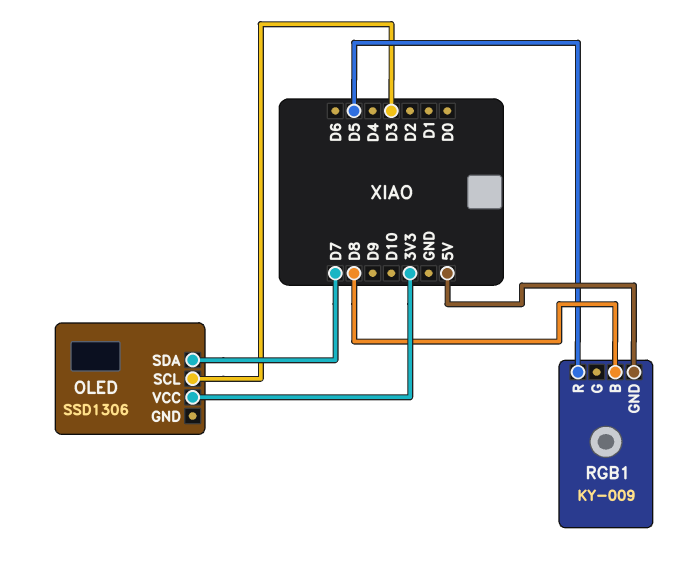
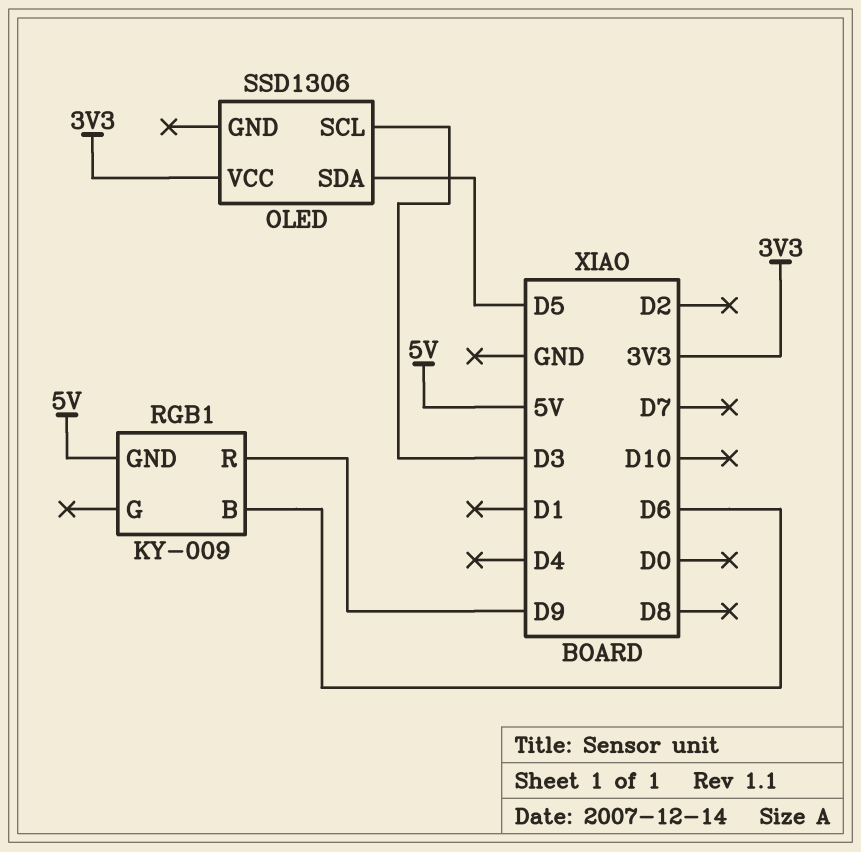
OLED pin SDA: D7 -> D5
RGB1 pin B: D8 -> D6
RGB1 pin R: D5 -> D9

